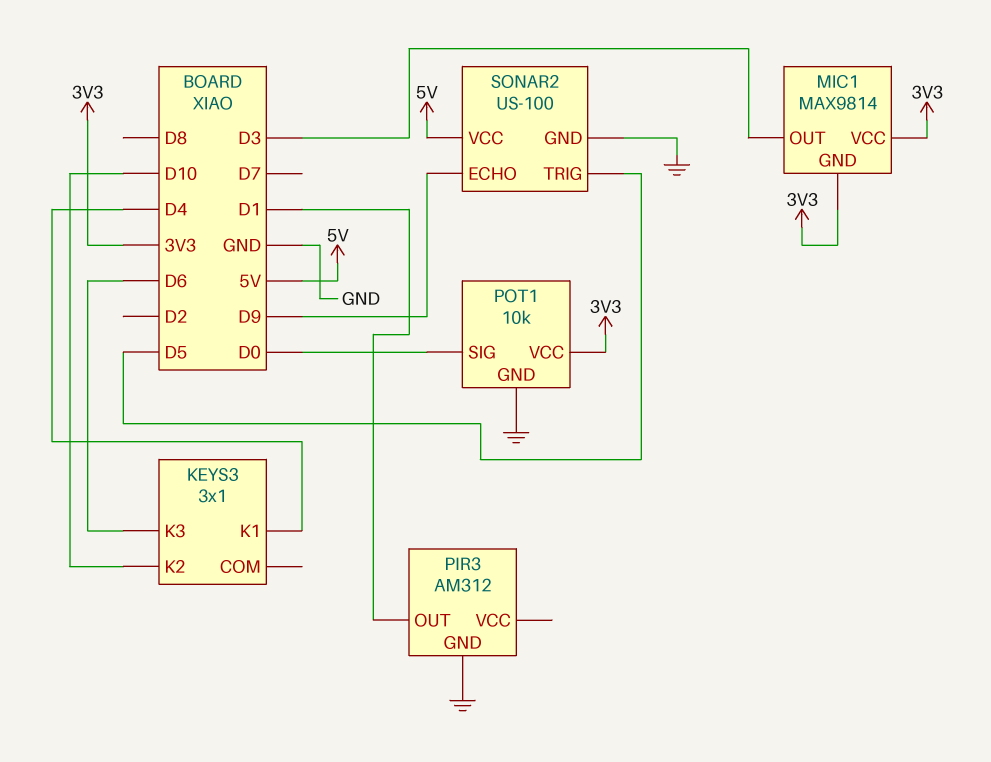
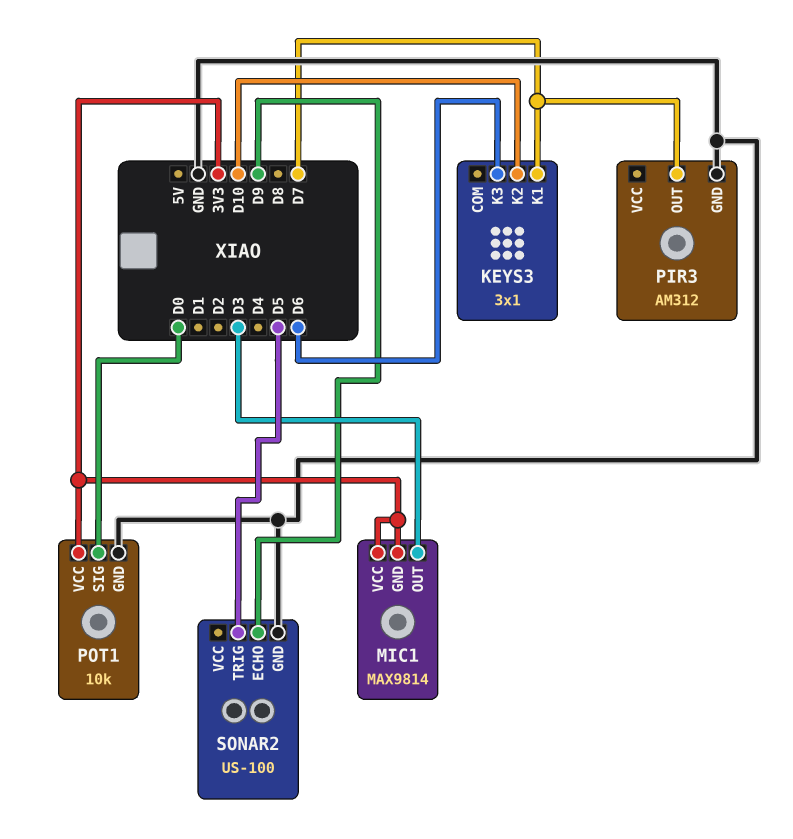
KEYS3 pin K1: D4 -> D7
PIR3 pin OUT: D1 -> D7
SONAR2 pin VCC: 5V -> none

